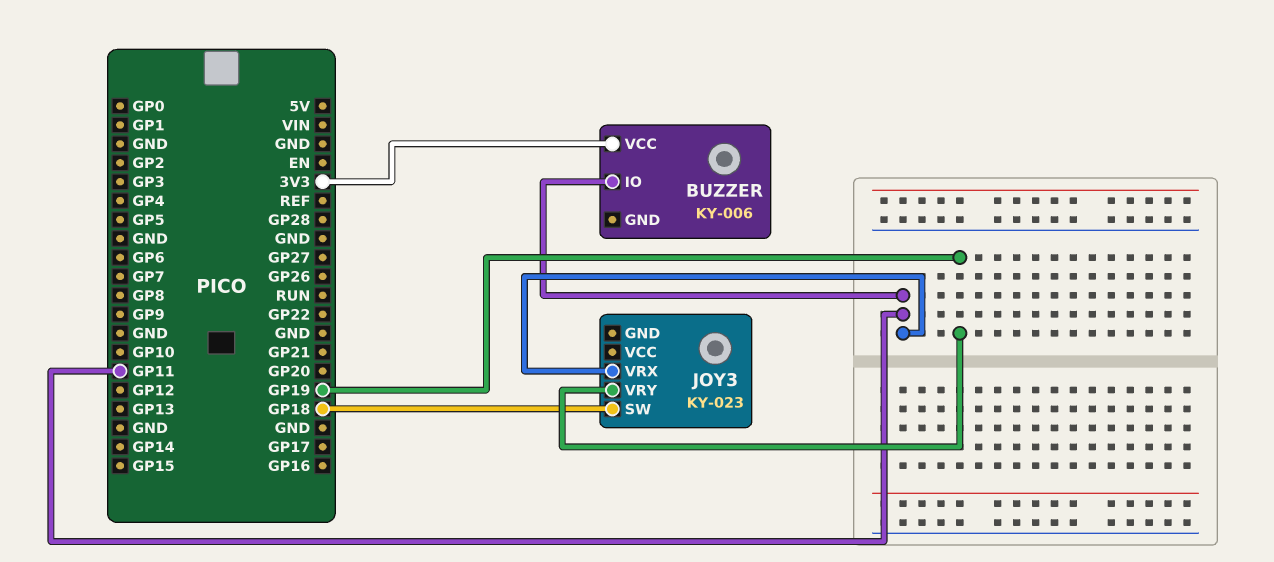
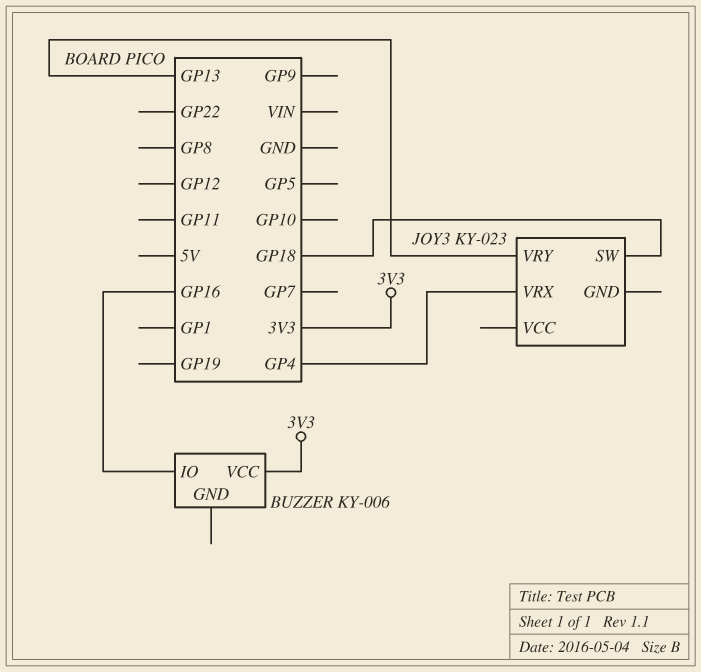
BUZZER pin IO: GP11 -> GP16
JOY3 pin VRX: GP11 -> GP4
JOY3 pin VRY: GP19 -> GP13

